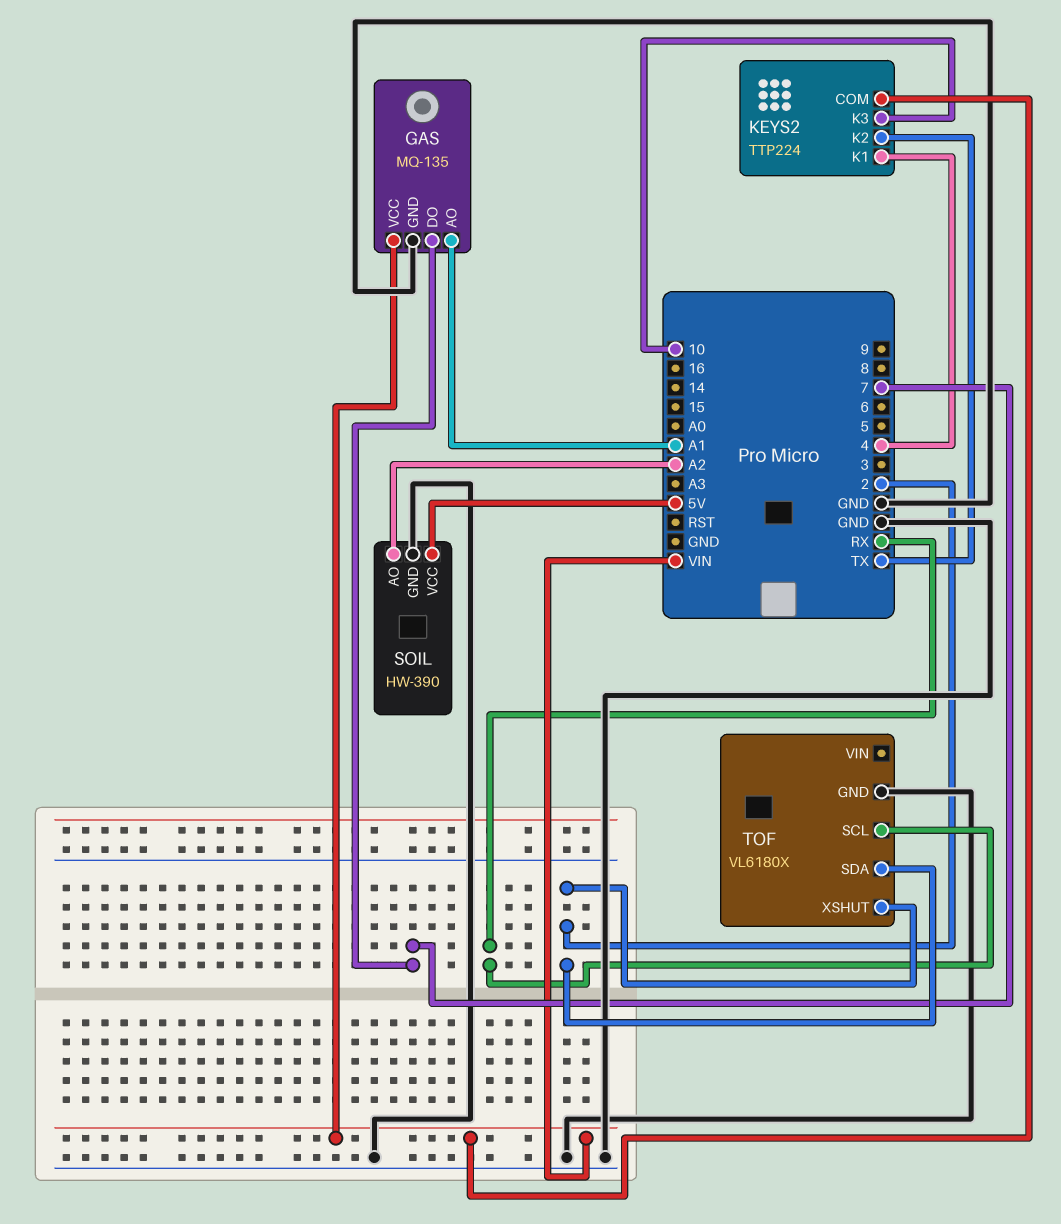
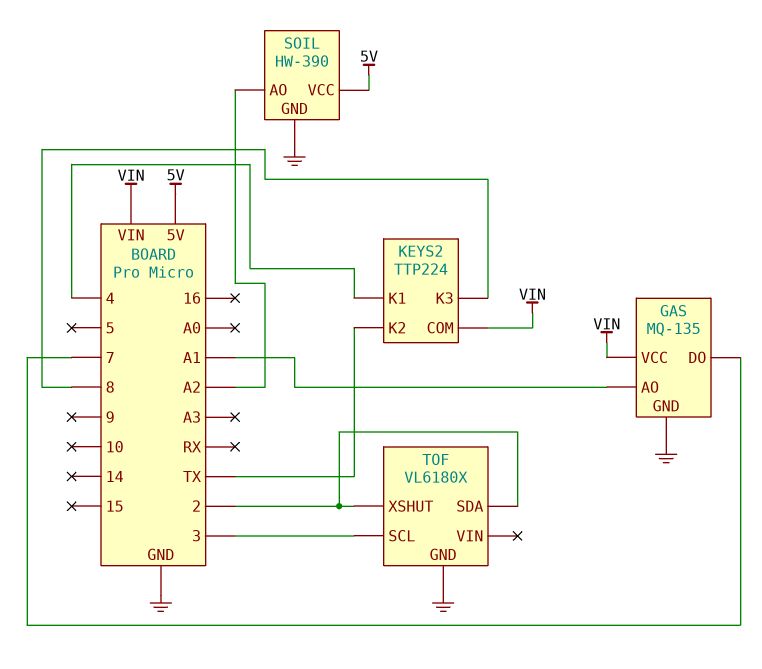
KEYS2 pin K3: 10 -> 8
TOF pin SCL: RX -> 3

